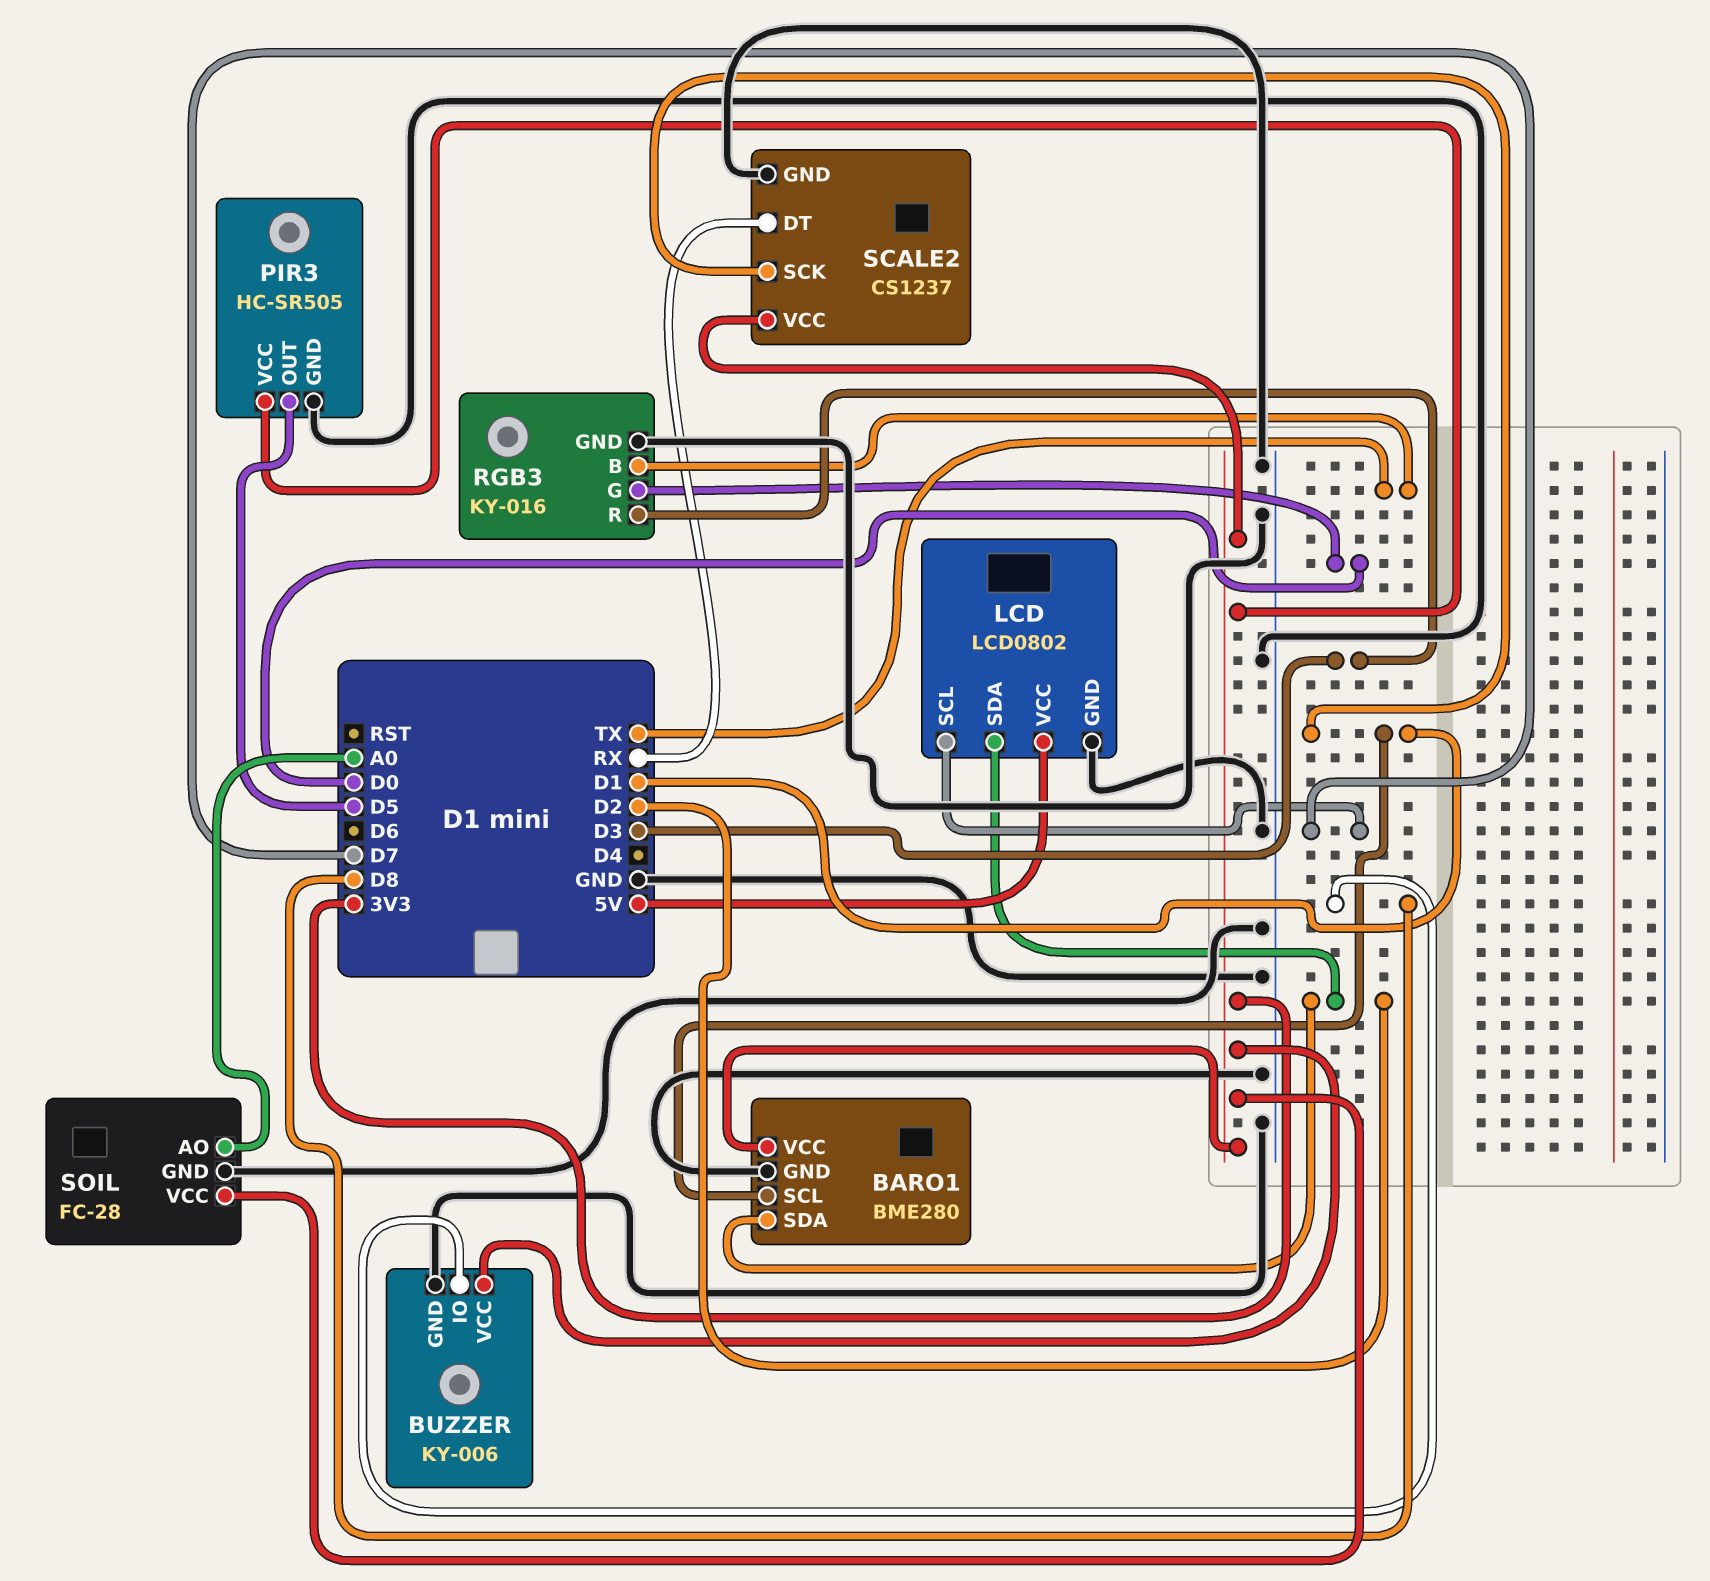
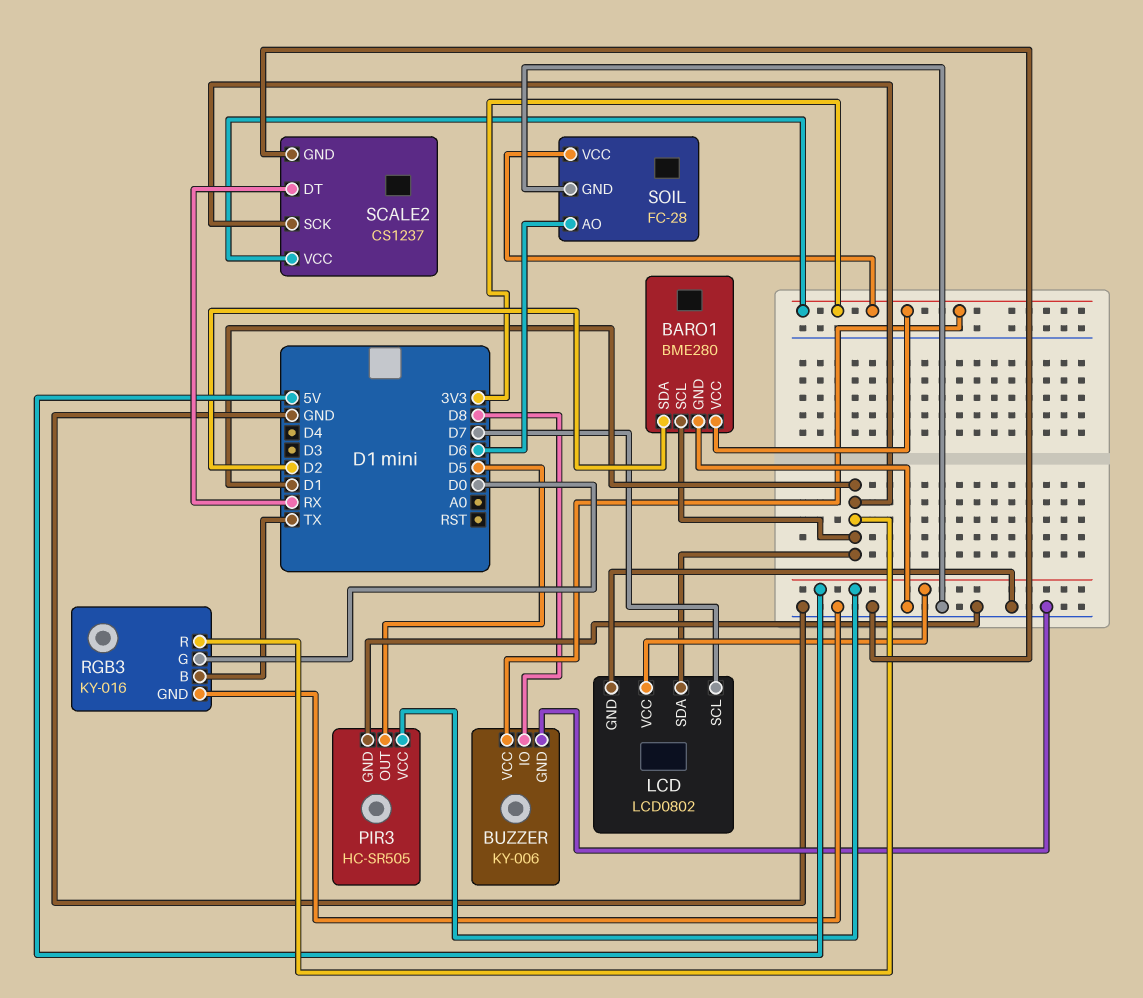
LCD pin SDA: D2 -> D1
PIR3 pin VCC: 3V3 -> 5V
RGB3 pin R: D3 -> D1
SOIL pin AO: A0 -> D6

